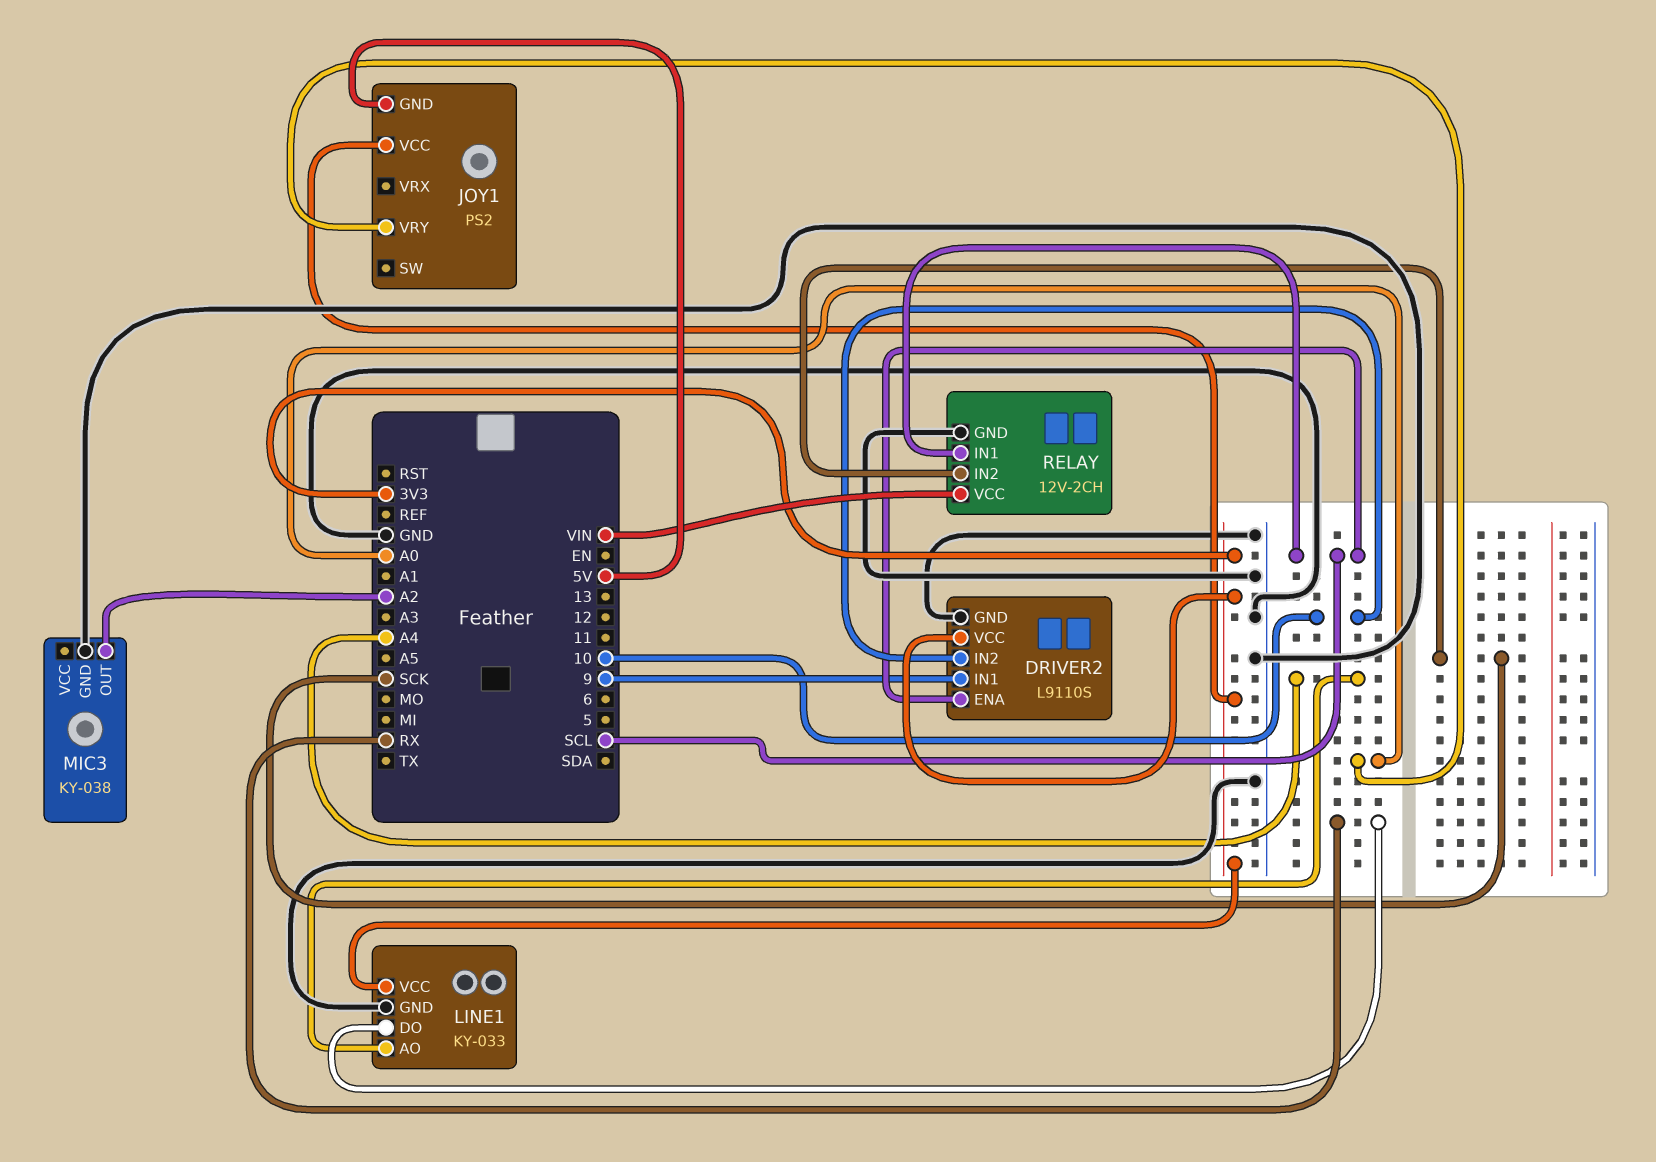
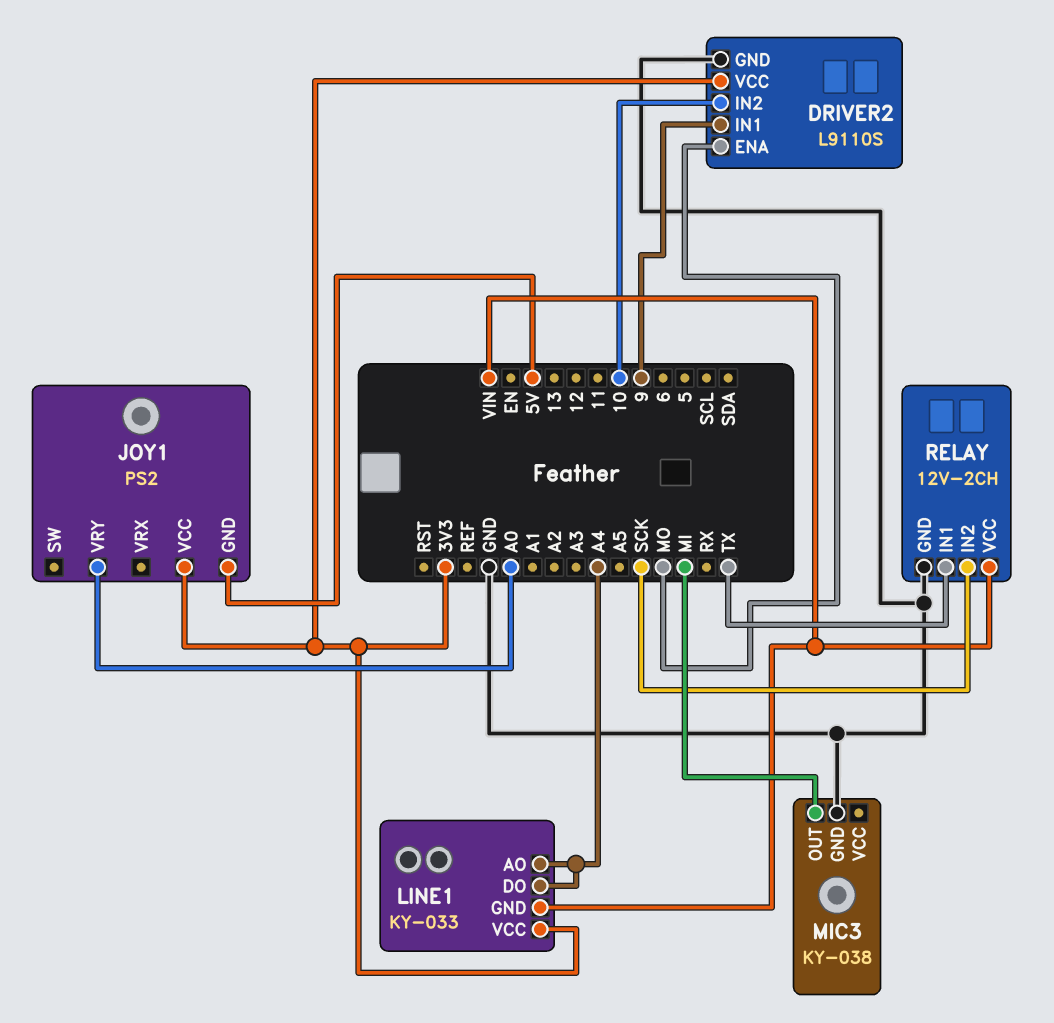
DRIVER2 pin ENA: SCL -> MO
LINE1 pin DO: RX -> A4
LINE1 pin GND: GND -> VIN
MIC3 pin OUT: A2 -> MI
RELAY pin IN1: SCL -> TX

